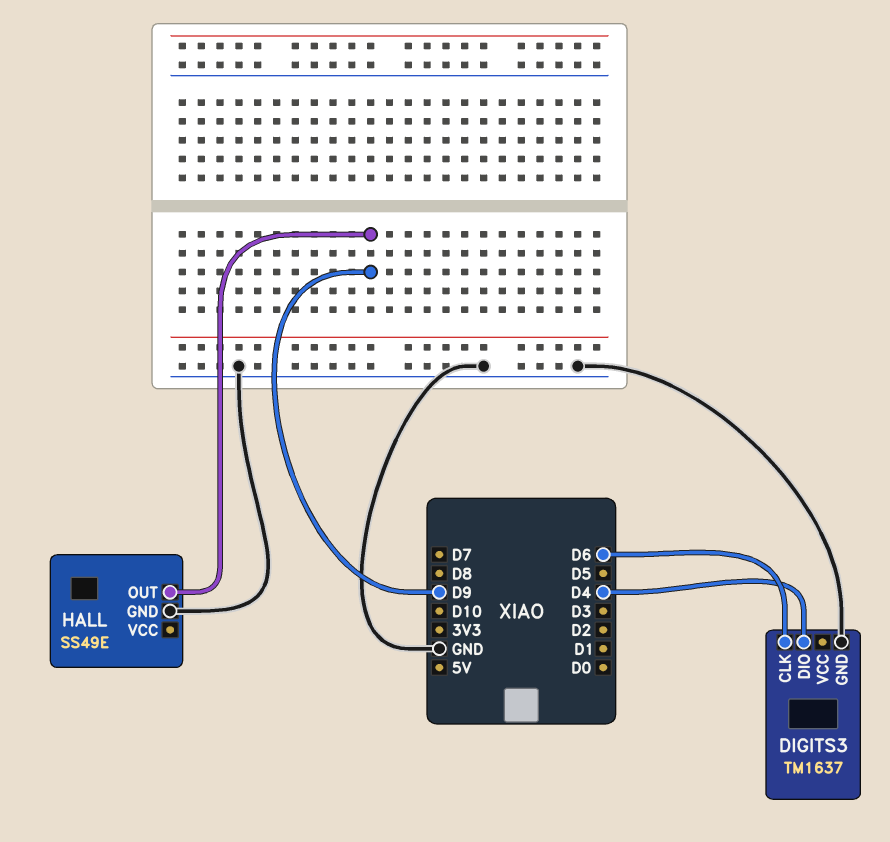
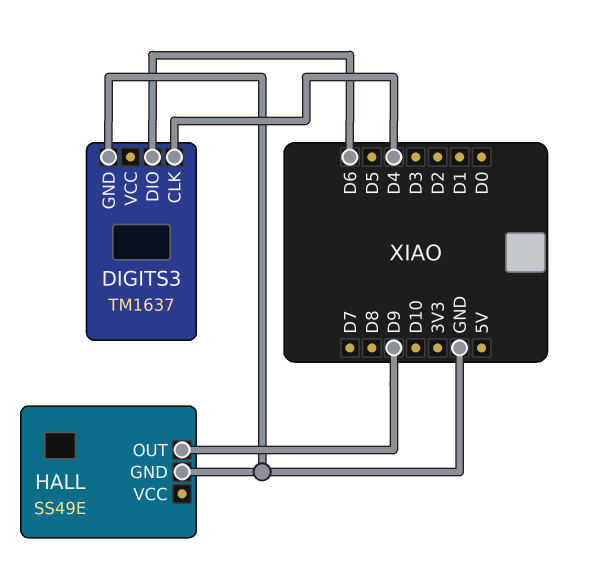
DIGITS3 pin CLK: D6 -> D4
DIGITS3 pin DIO: D4 -> D6

